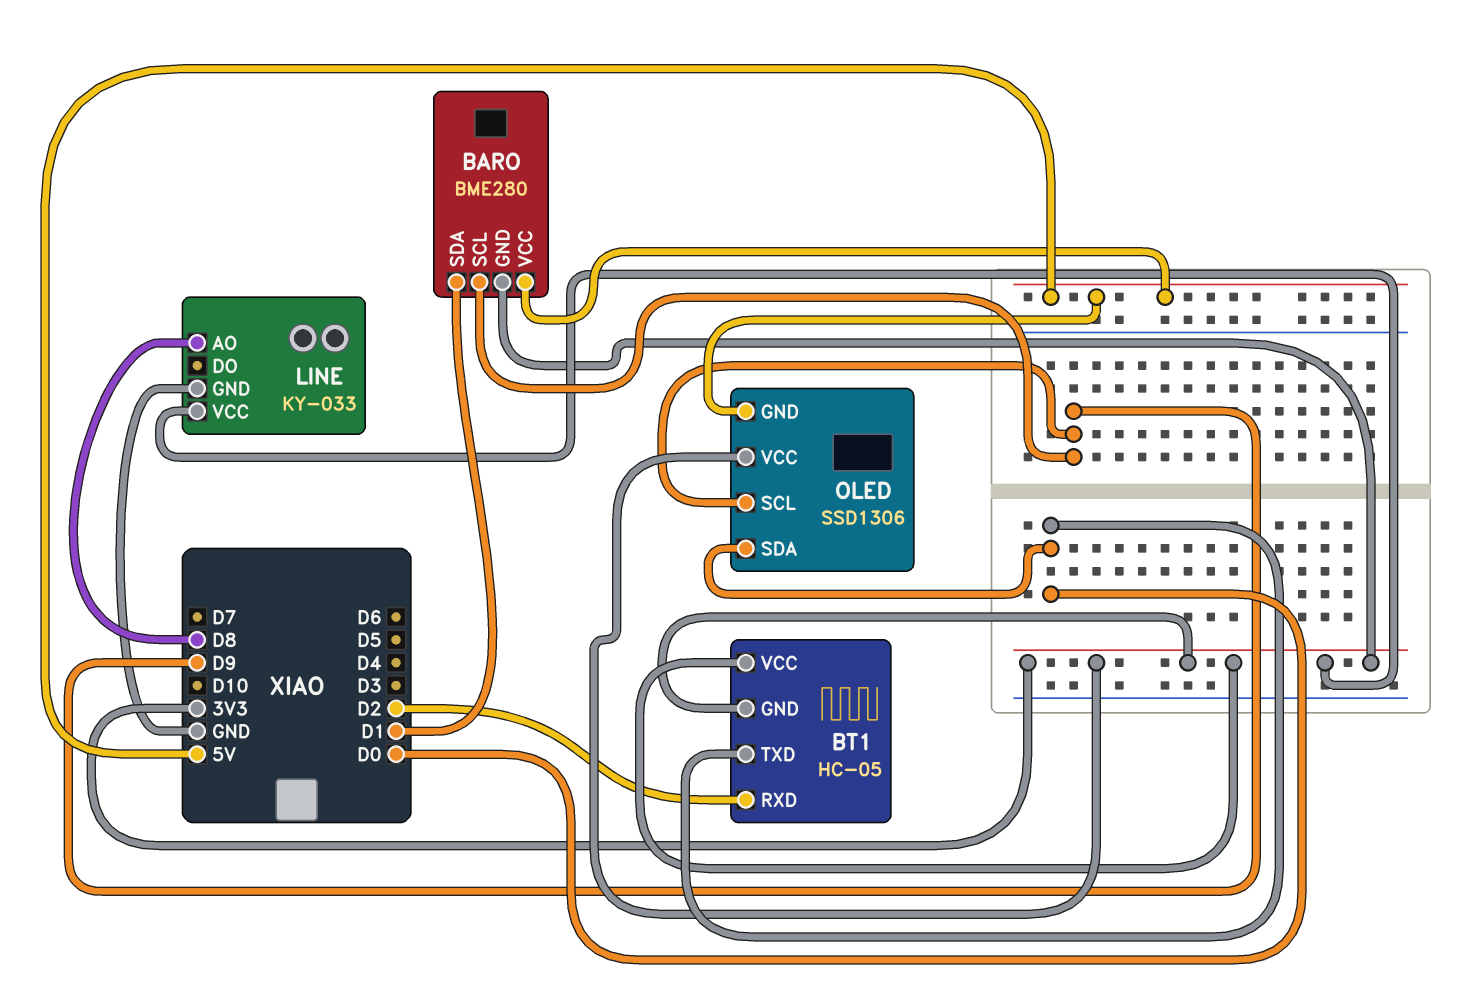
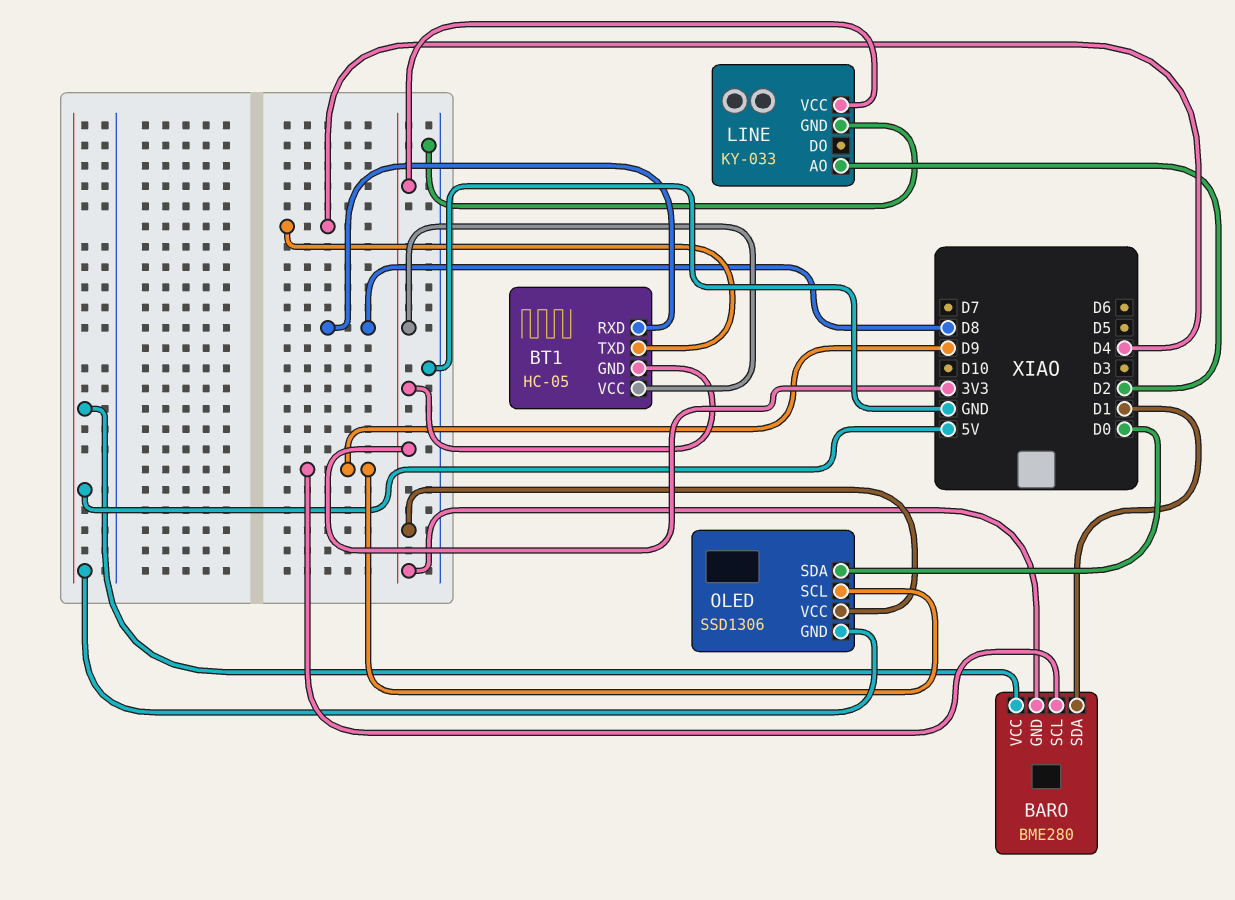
BT1 pin RXD: D2 -> D8
BT1 pin TXD: D0 -> D4
LINE pin AO: D8 -> D2

